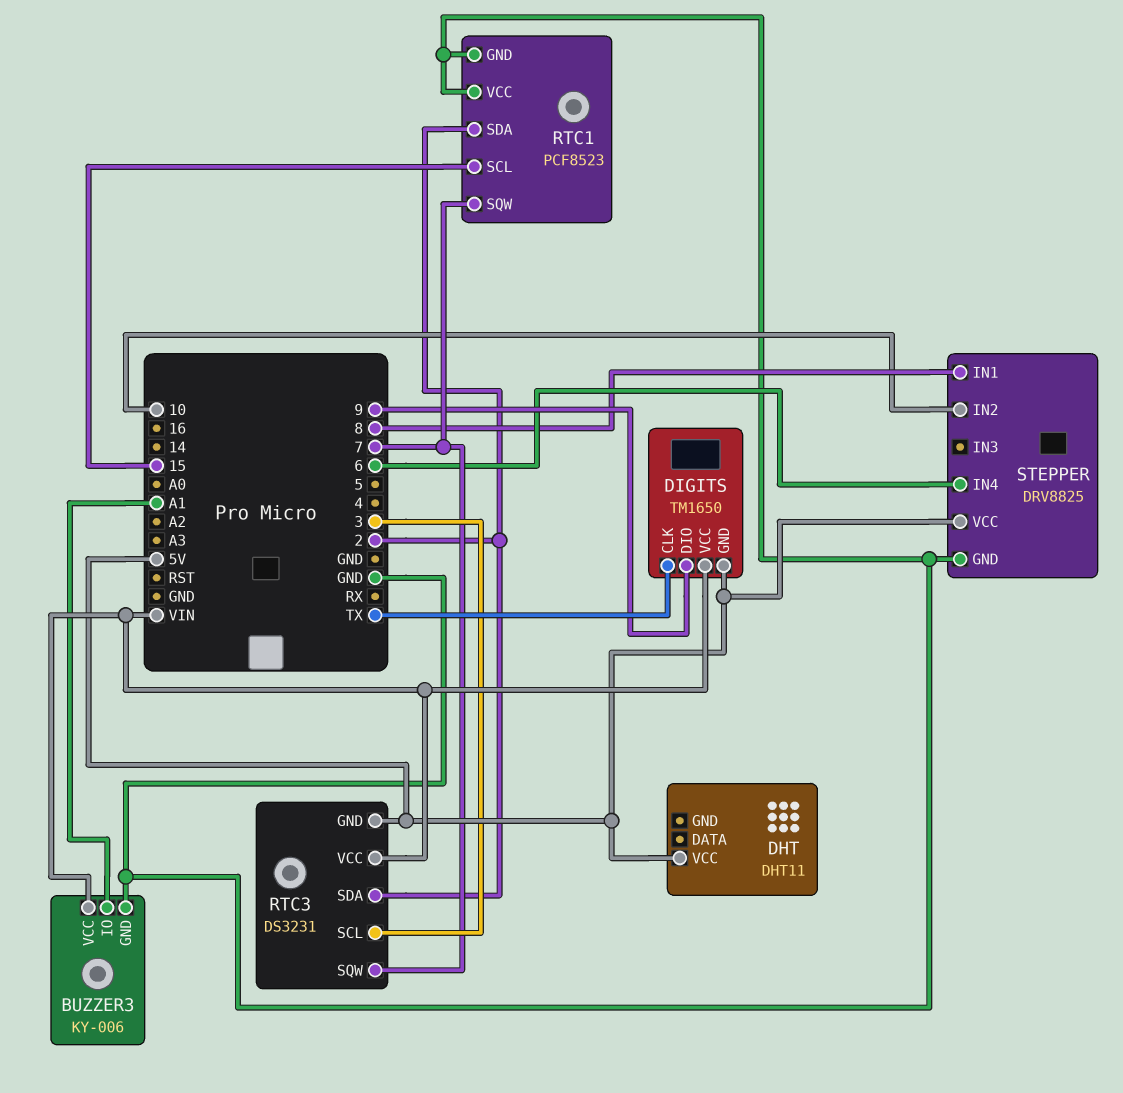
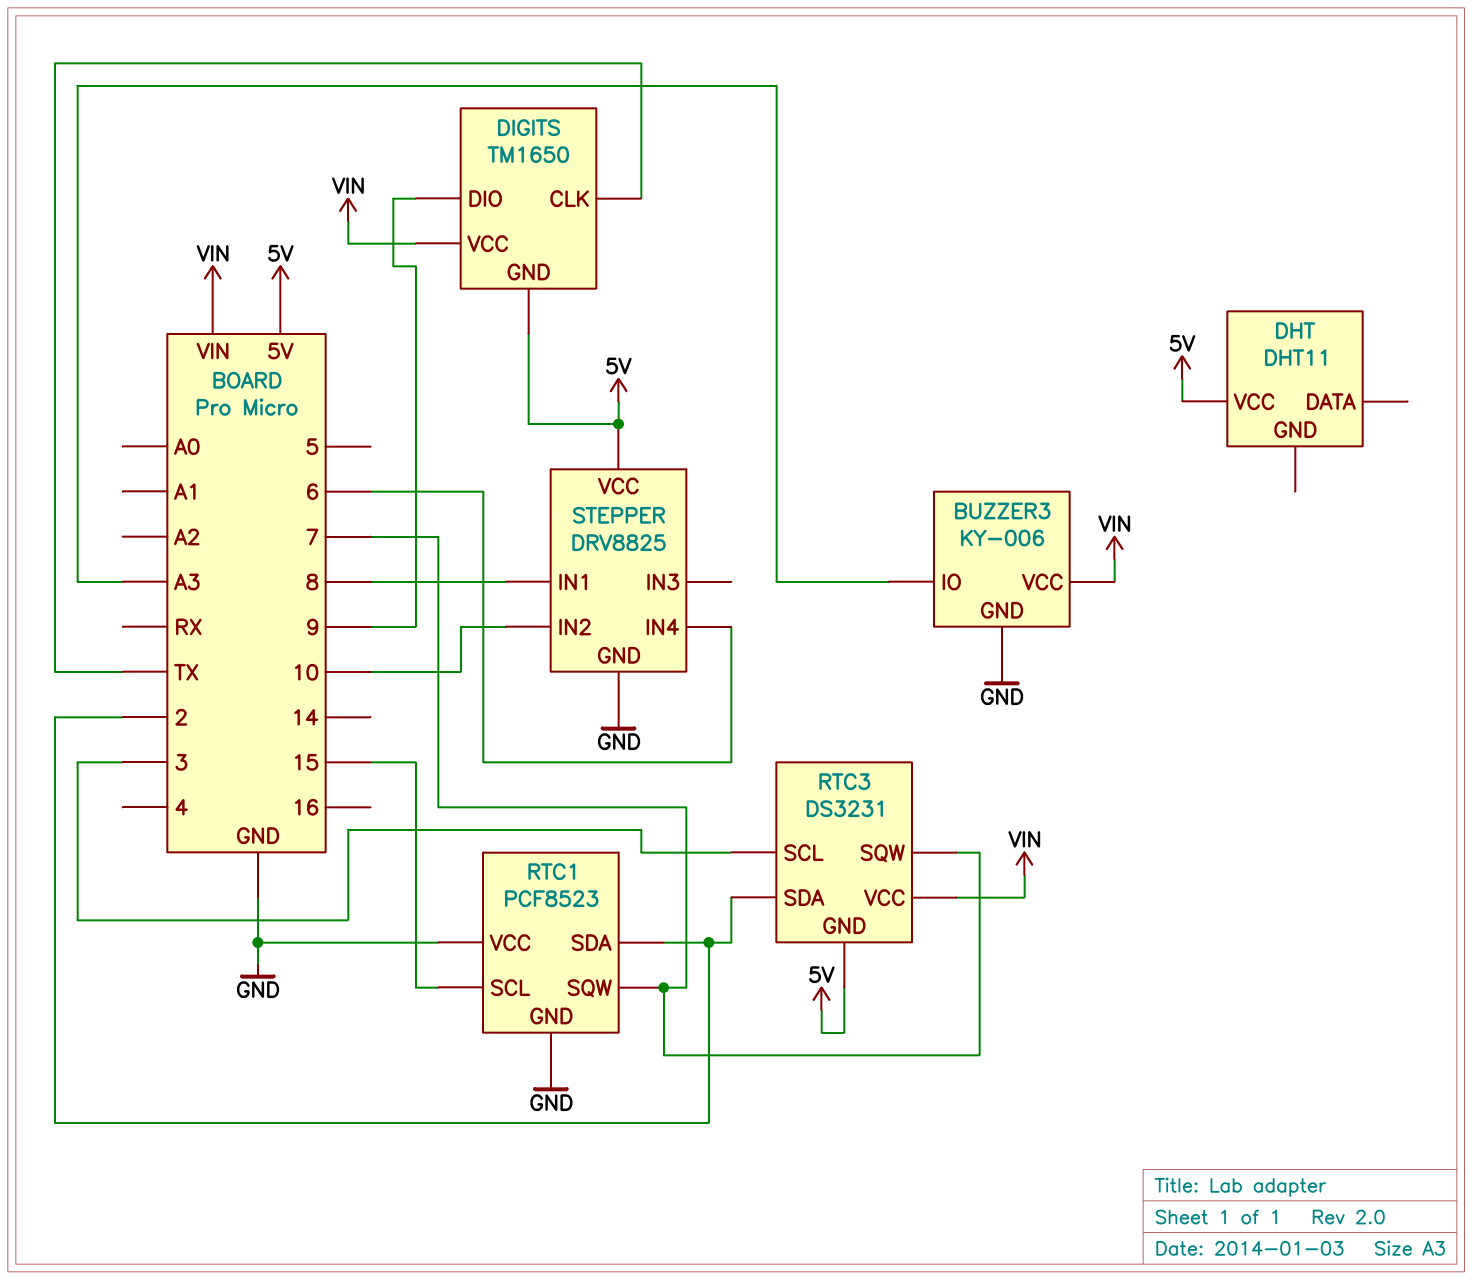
BUZZER3 pin IO: A1 -> A3

